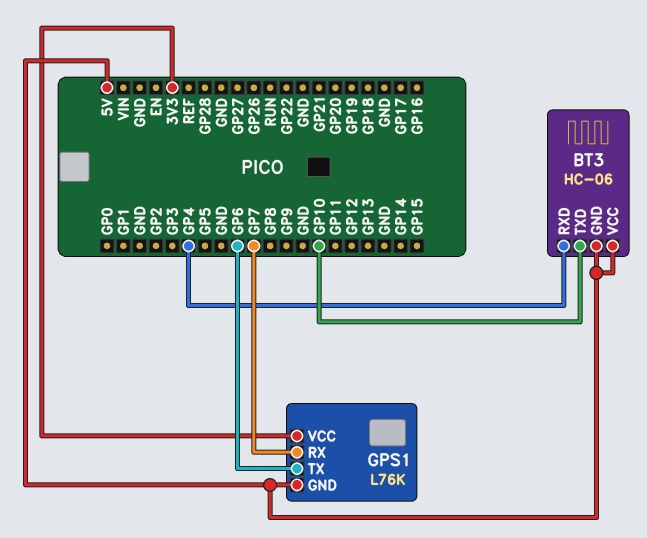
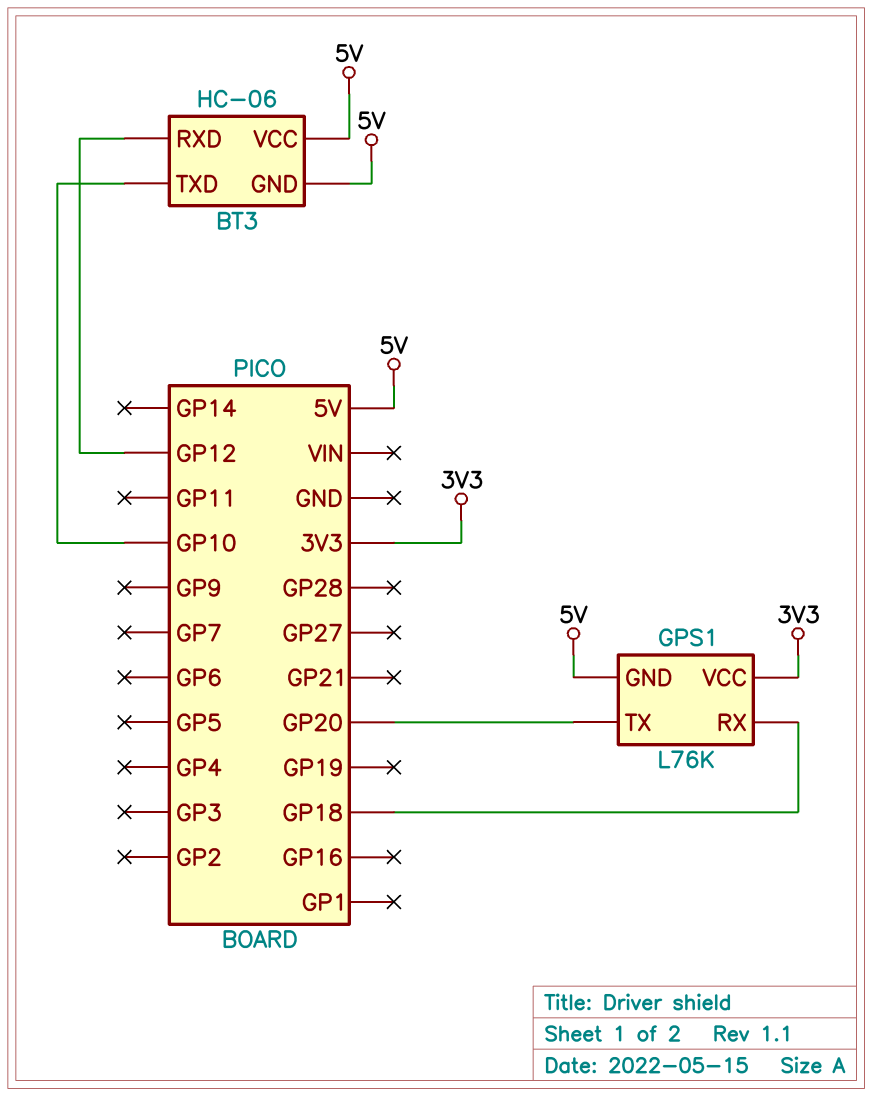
BT3 pin RXD: GP4 -> GP12
GPS1 pin RX: GP7 -> GP18
GPS1 pin TX: GP6 -> GP20

